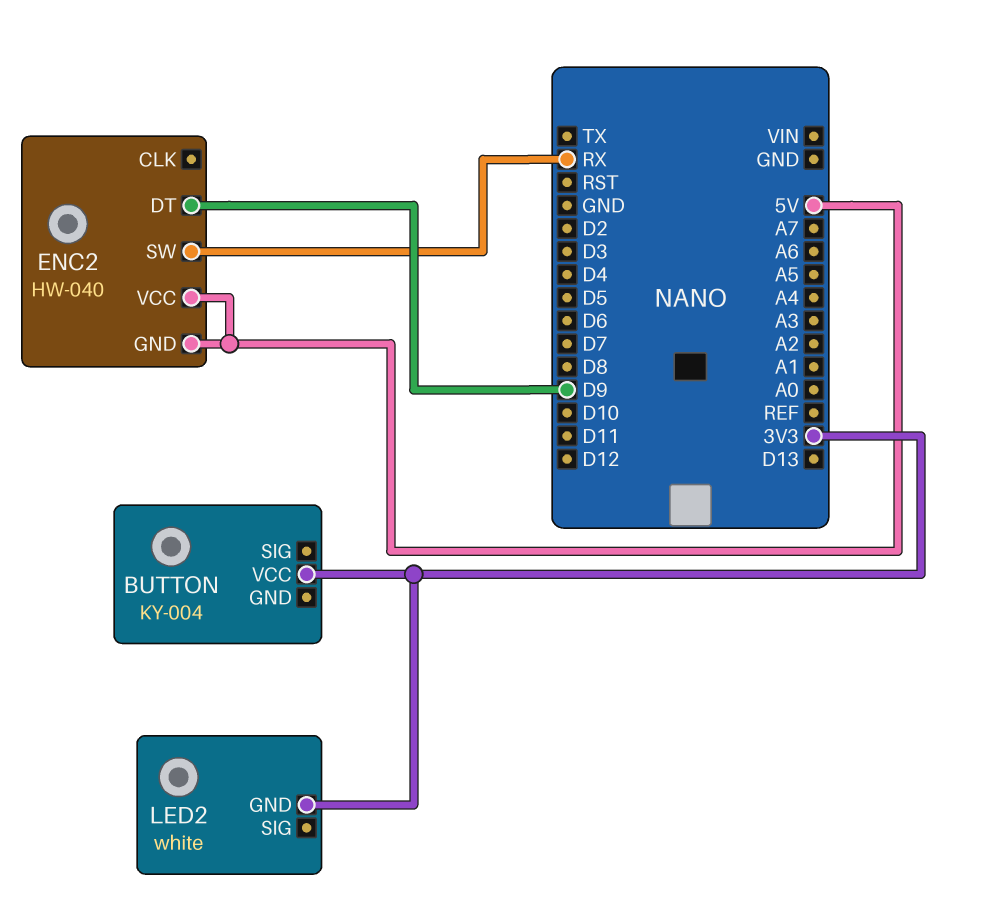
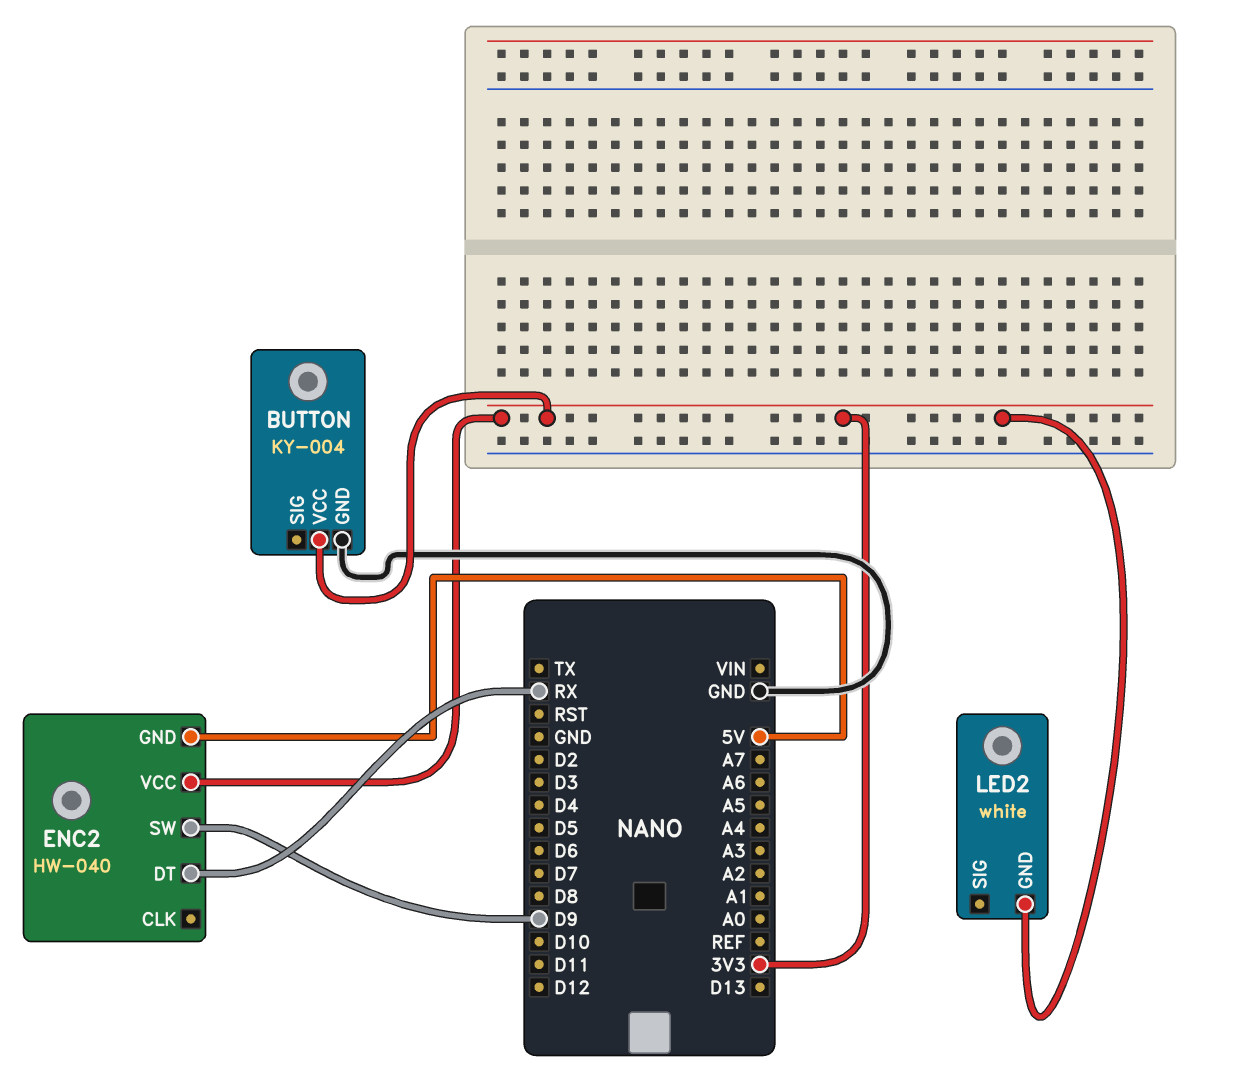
BUTTON pin GND: none -> GND
ENC2 pin DT: D9 -> RX
ENC2 pin SW: RX -> D9
ENC2 pin VCC: 5V -> 3V3

